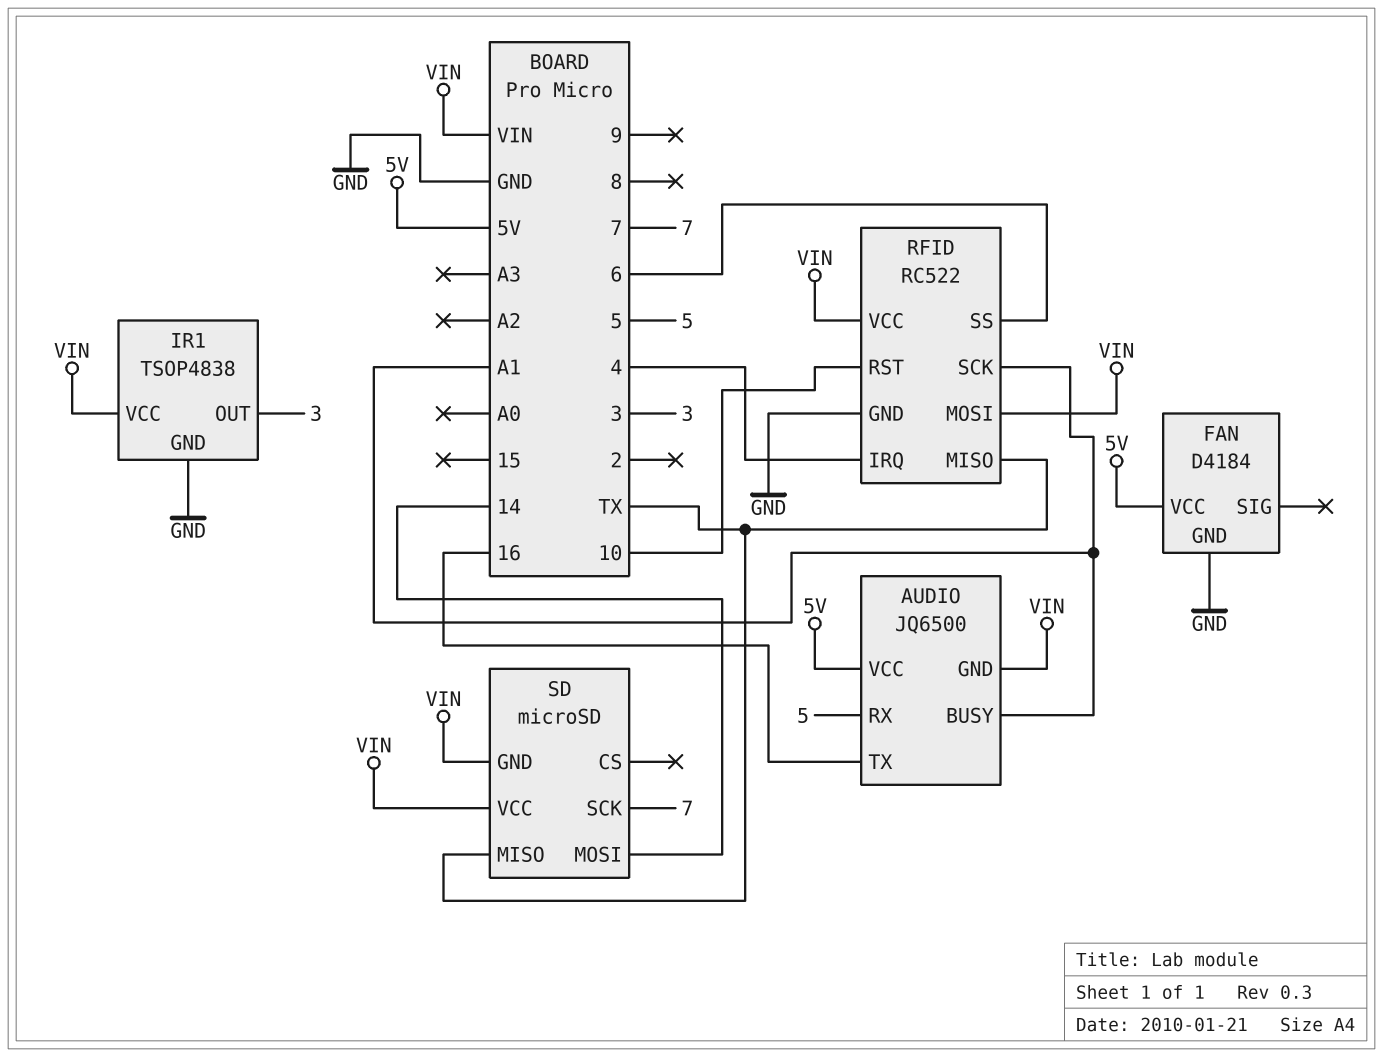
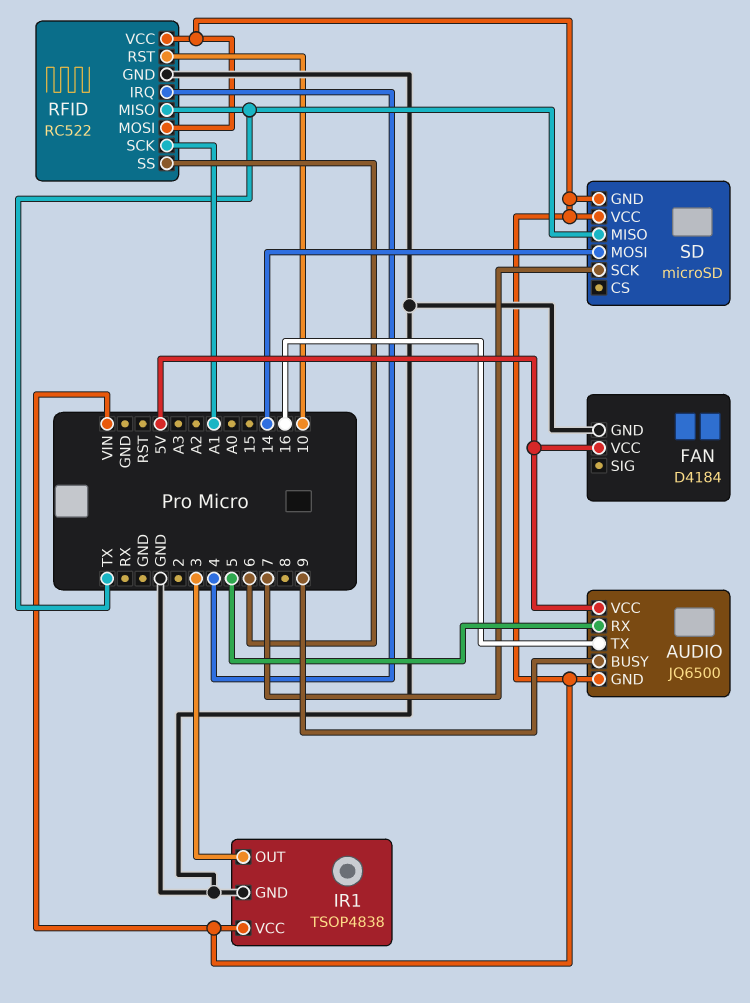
AUDIO pin BUSY: A1 -> 9

